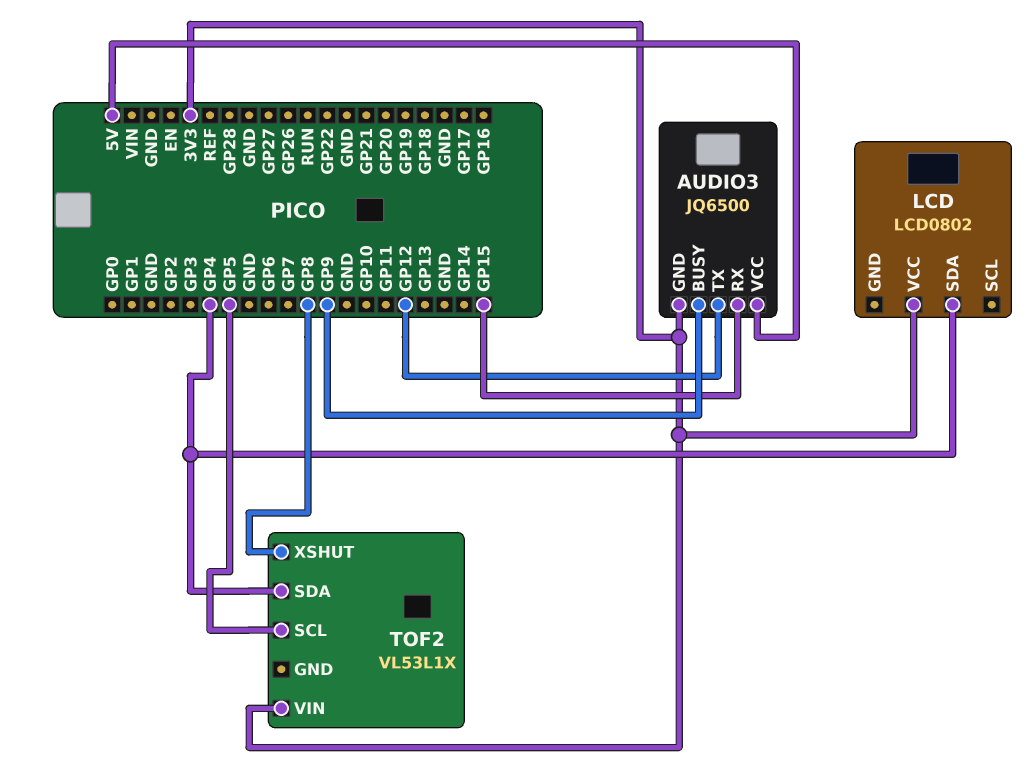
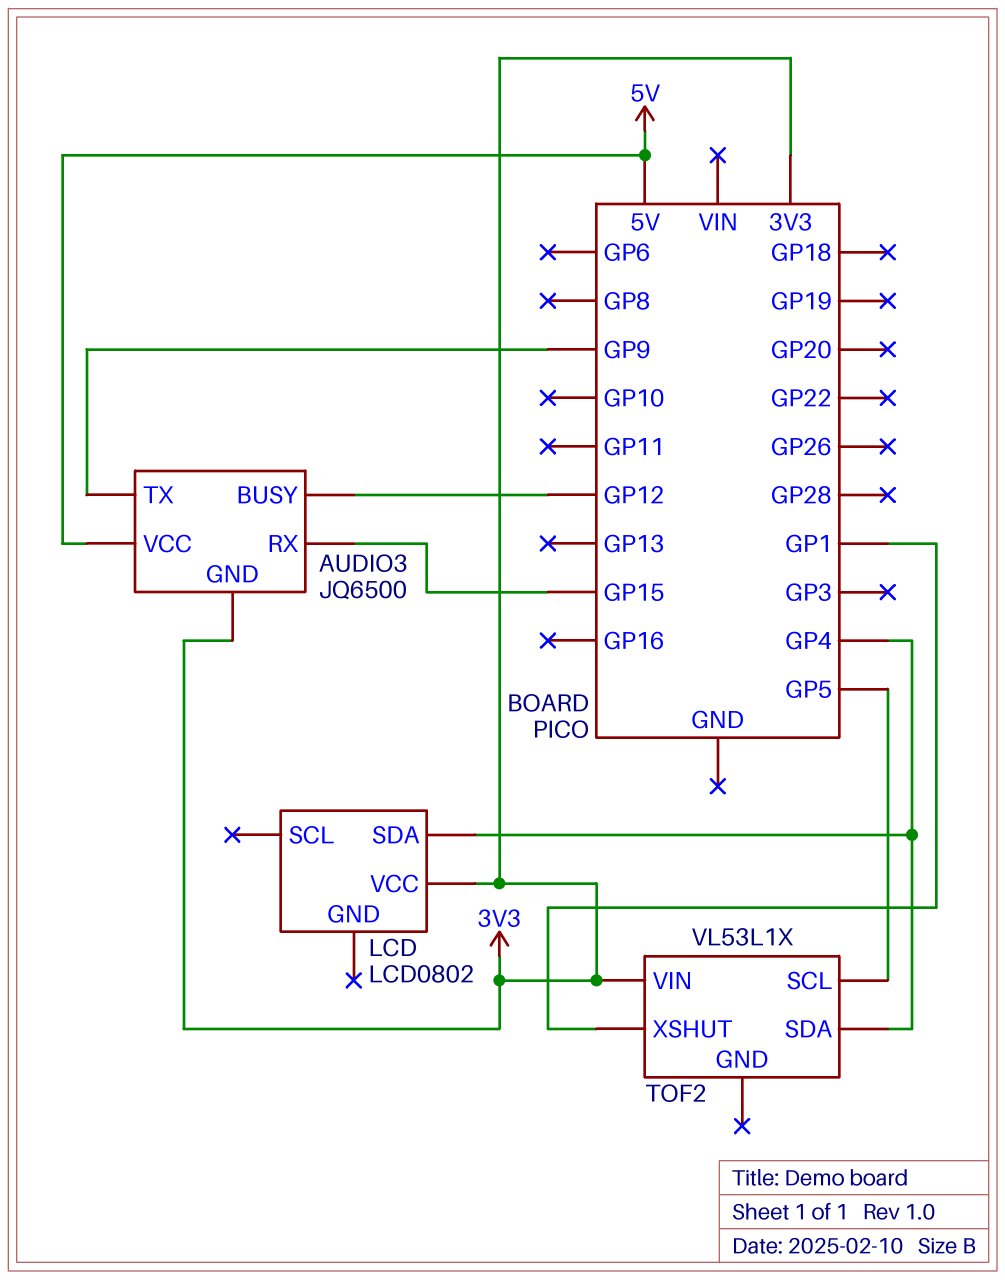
AUDIO3 pin BUSY: GP9 -> GP12
AUDIO3 pin TX: GP12 -> GP9
TOF2 pin XSHUT: GP8 -> GP1

